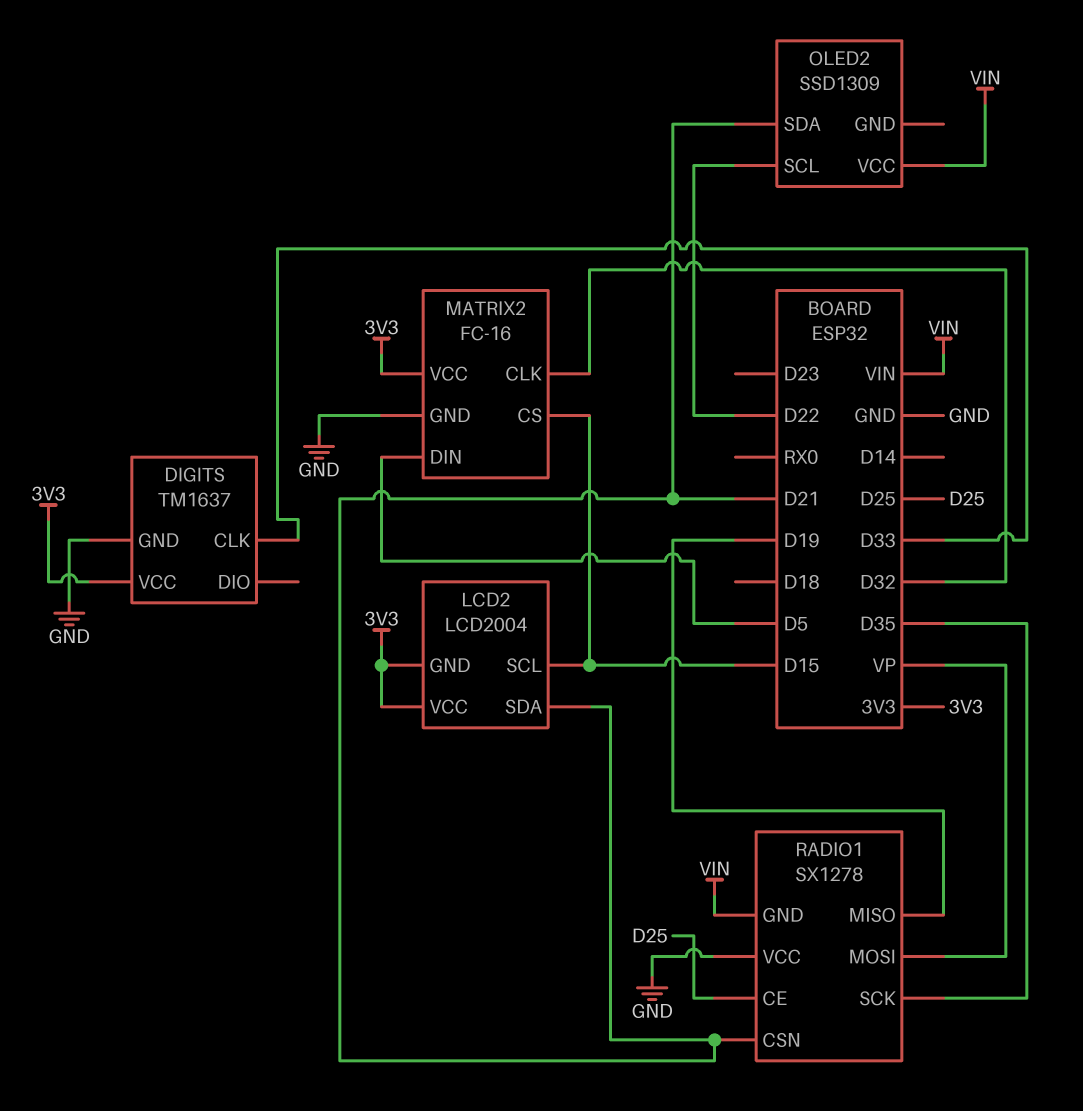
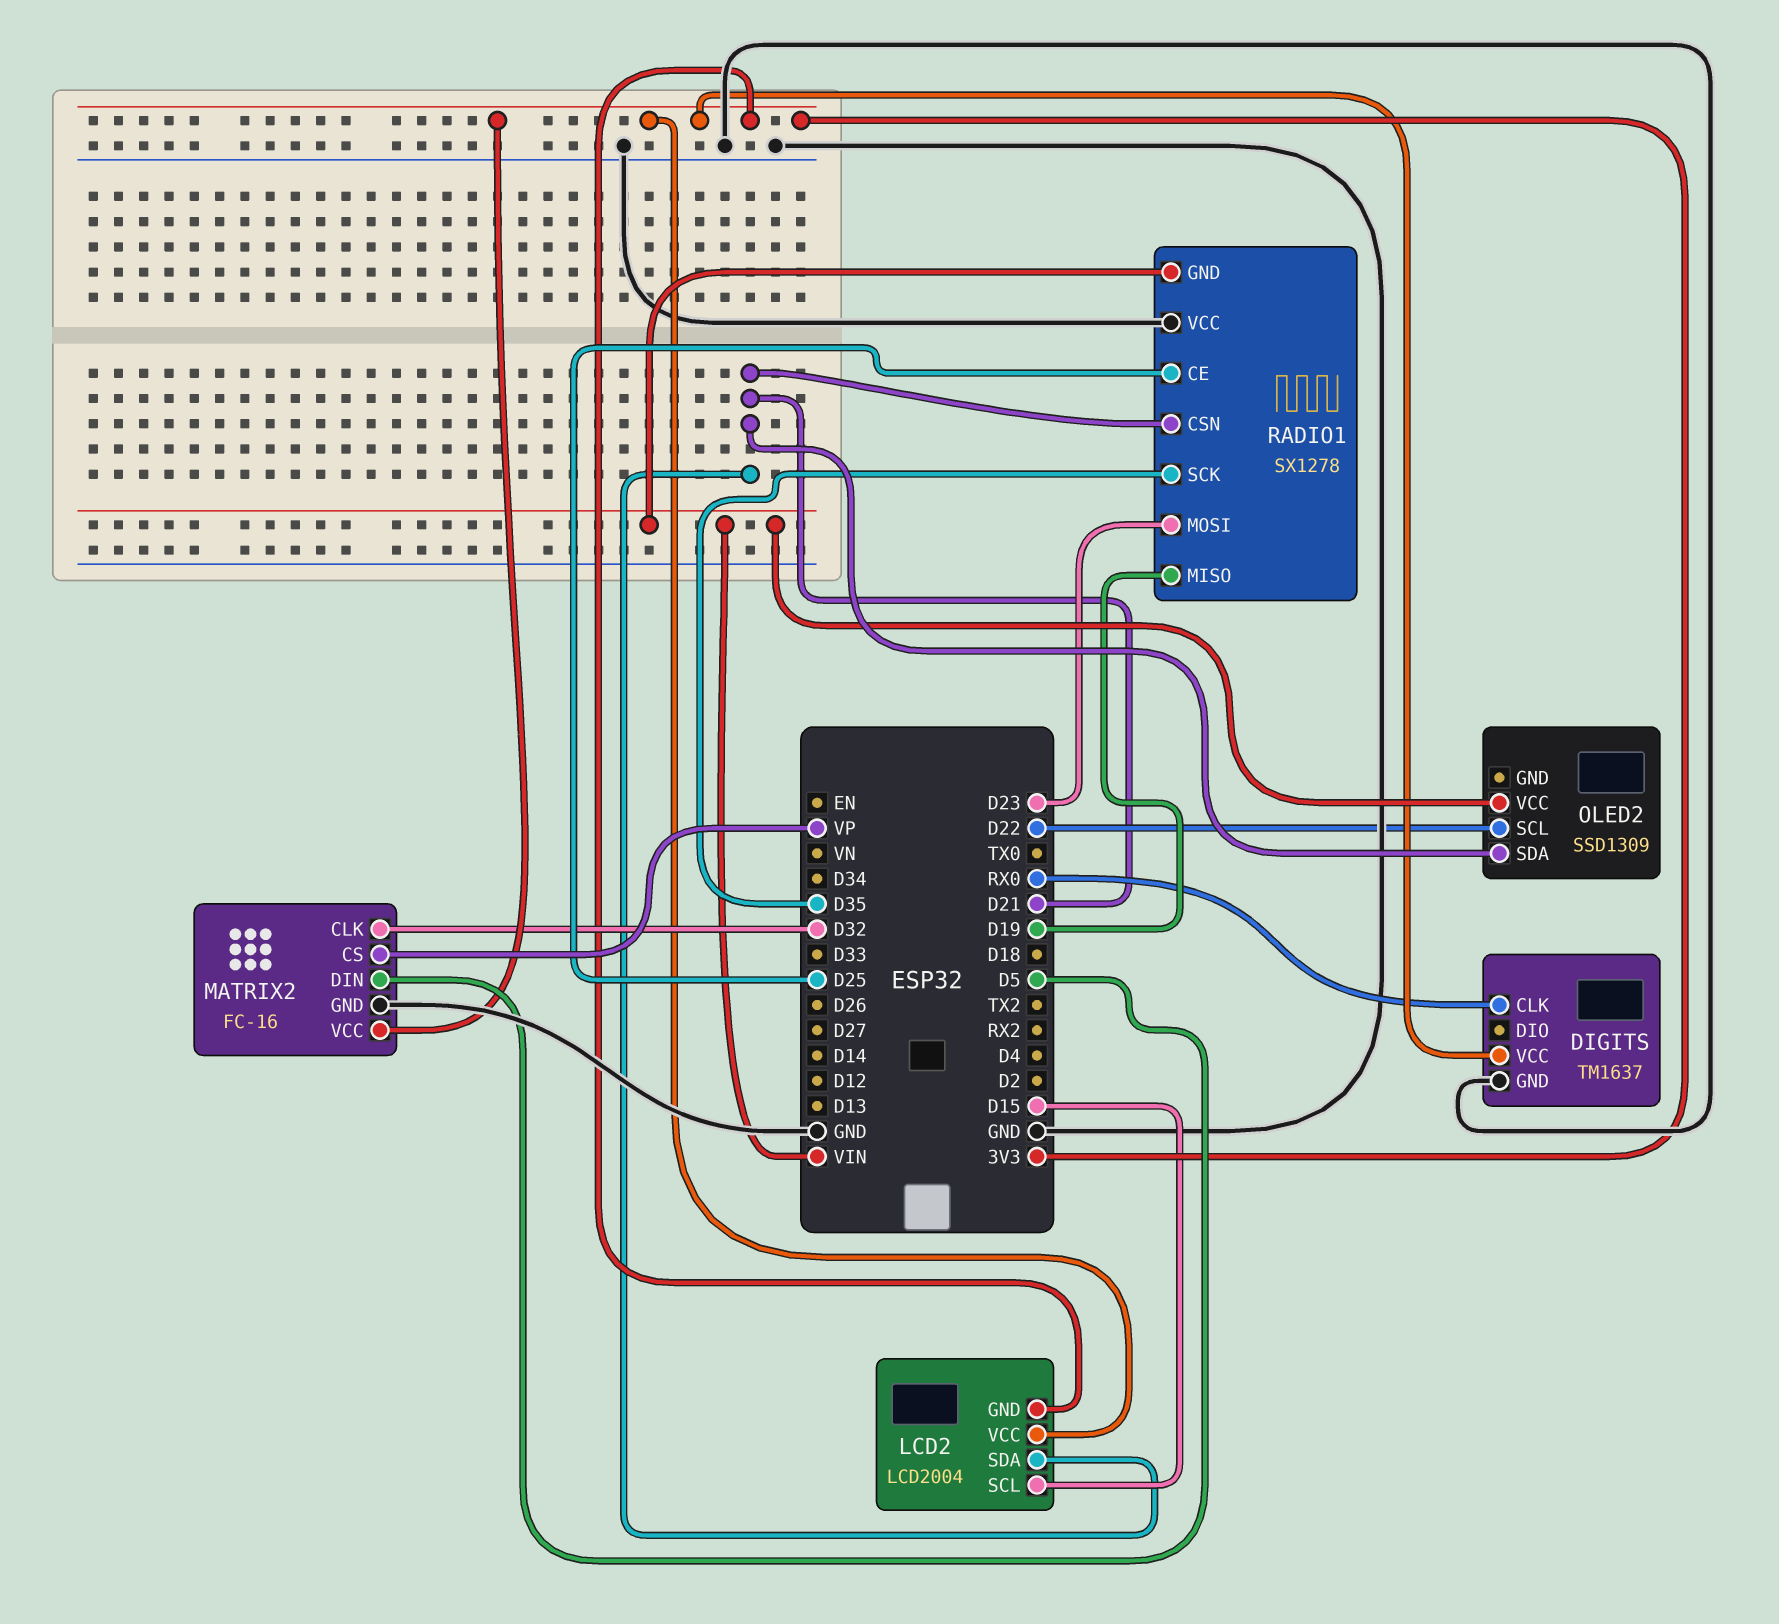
DIGITS pin CLK: D33 -> RX0
MATRIX2 pin CS: D15 -> VP
RADIO1 pin MOSI: VP -> D23

